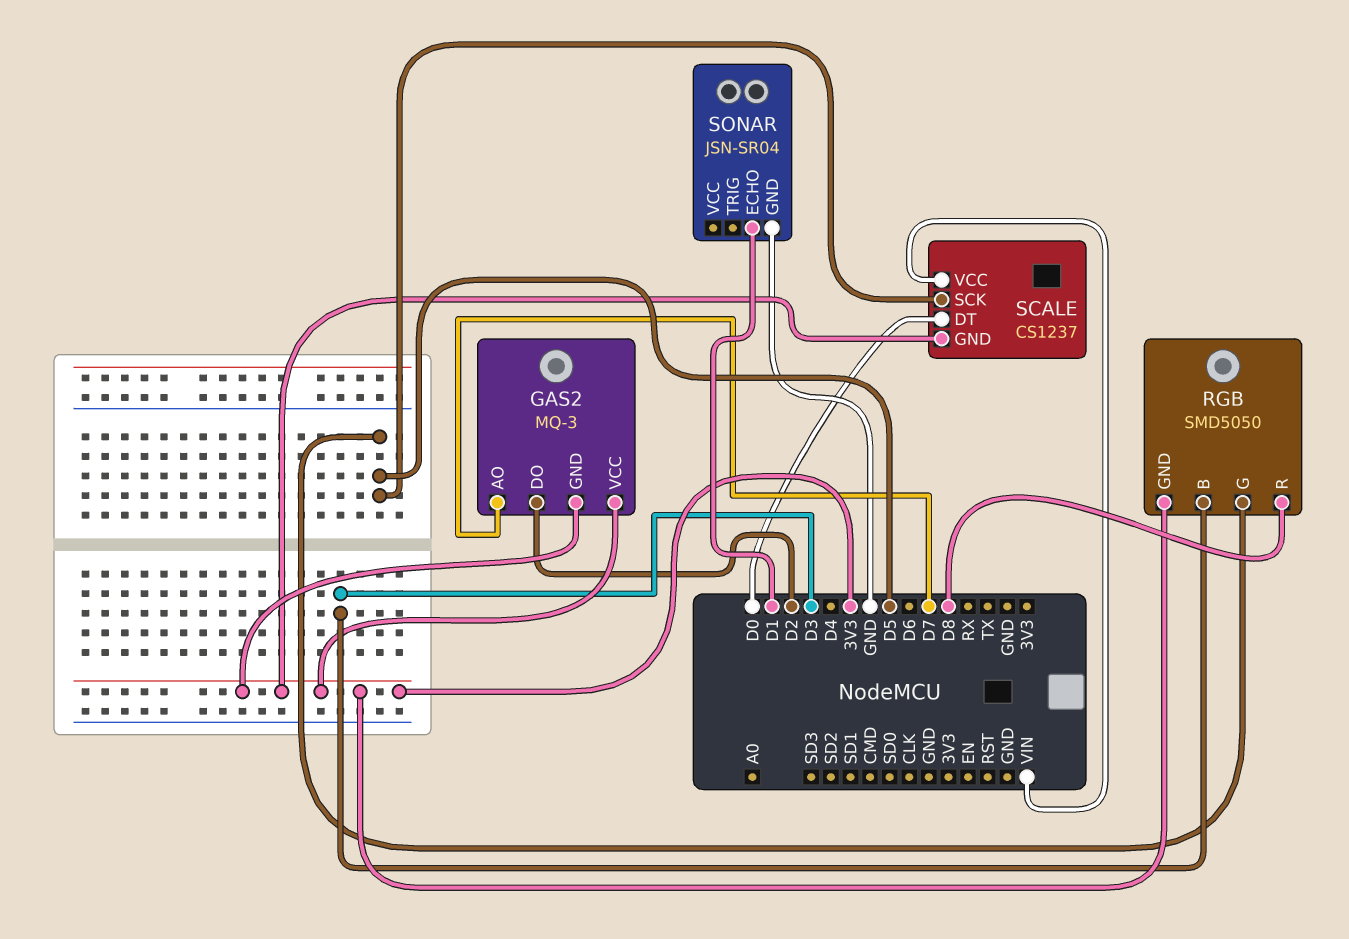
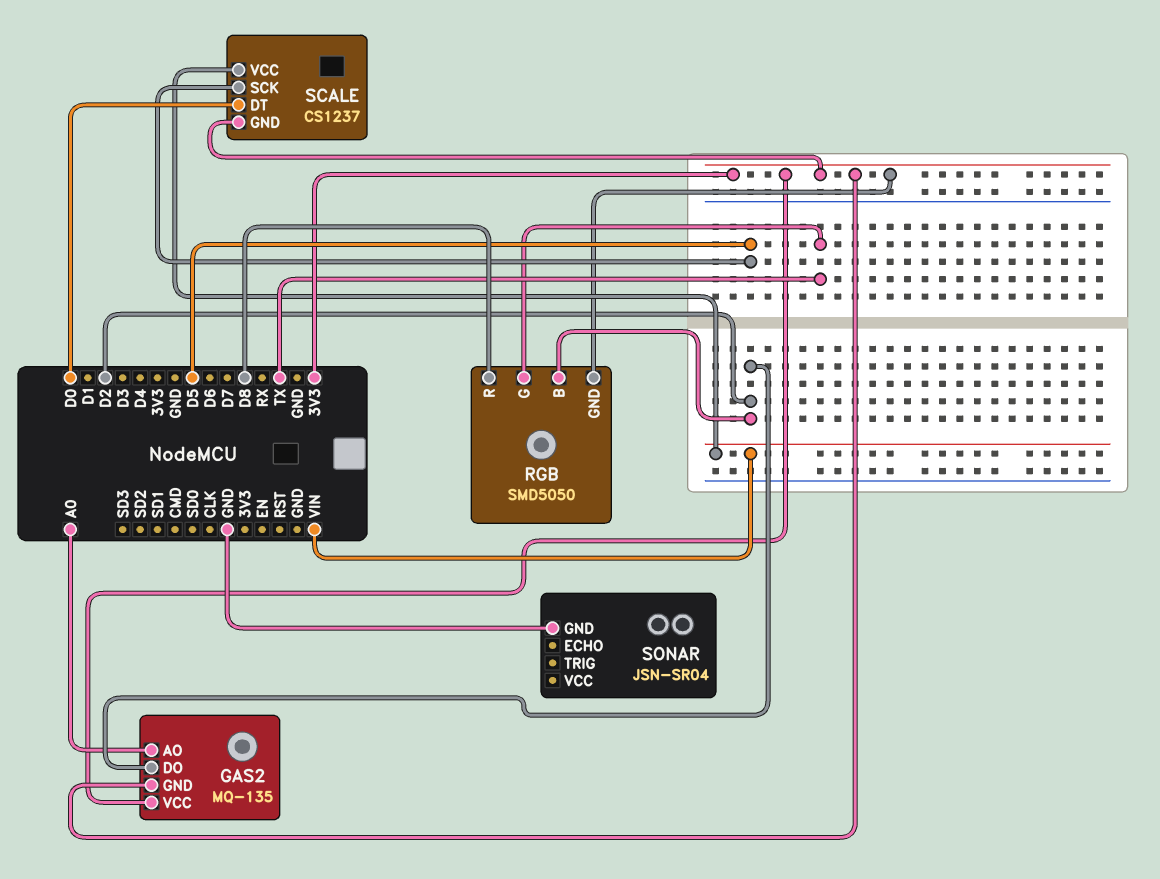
GAS2: MQ-3 -> MQ-135
GAS2 pin AO: D7 -> A0
RGB pin B: D3 -> D2
RGB pin G: D5 -> TX
SONAR pin ECHO: D1 -> none

